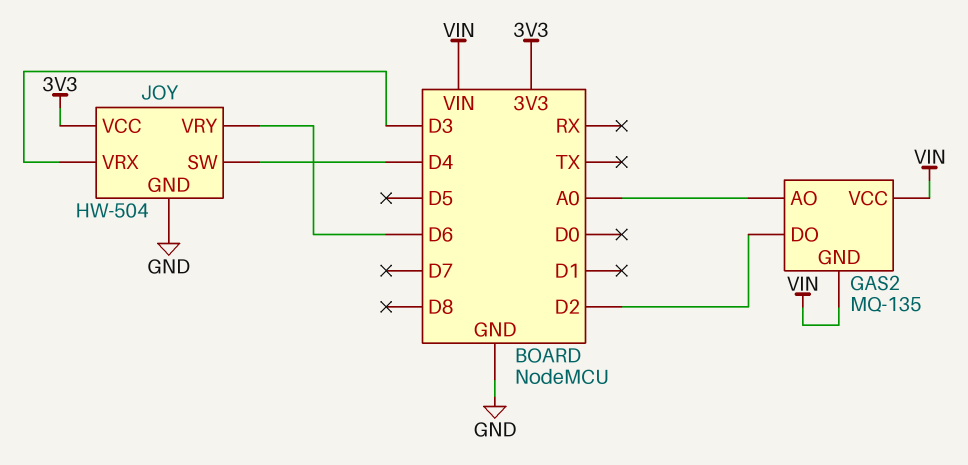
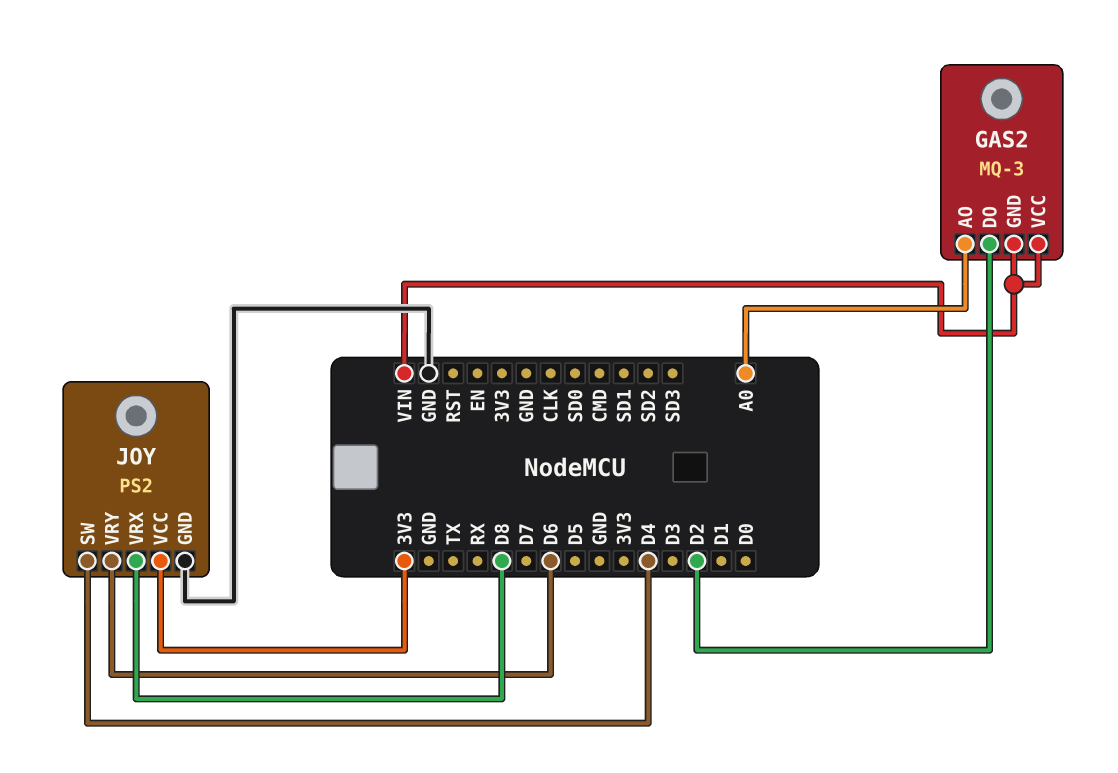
GAS2: MQ-135 -> MQ-3
JOY: HW-504 -> PS2
JOY pin VRX: D3 -> D8

